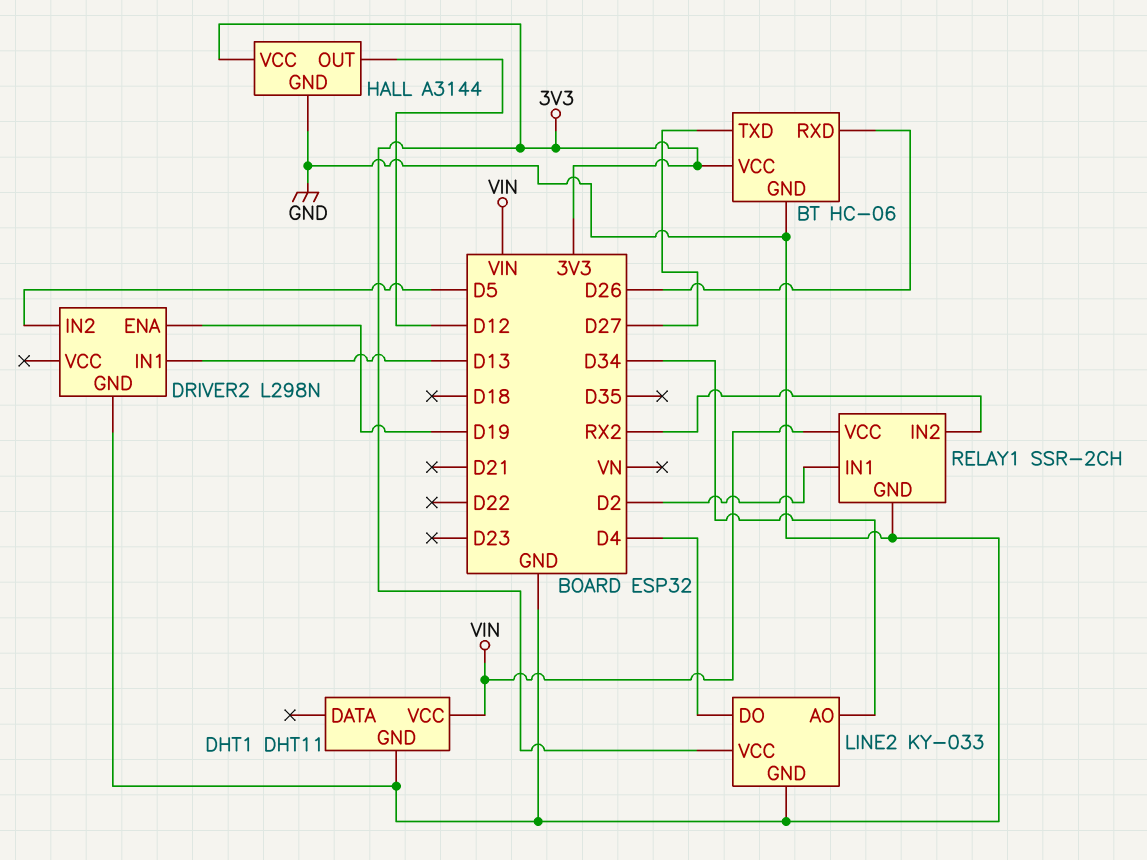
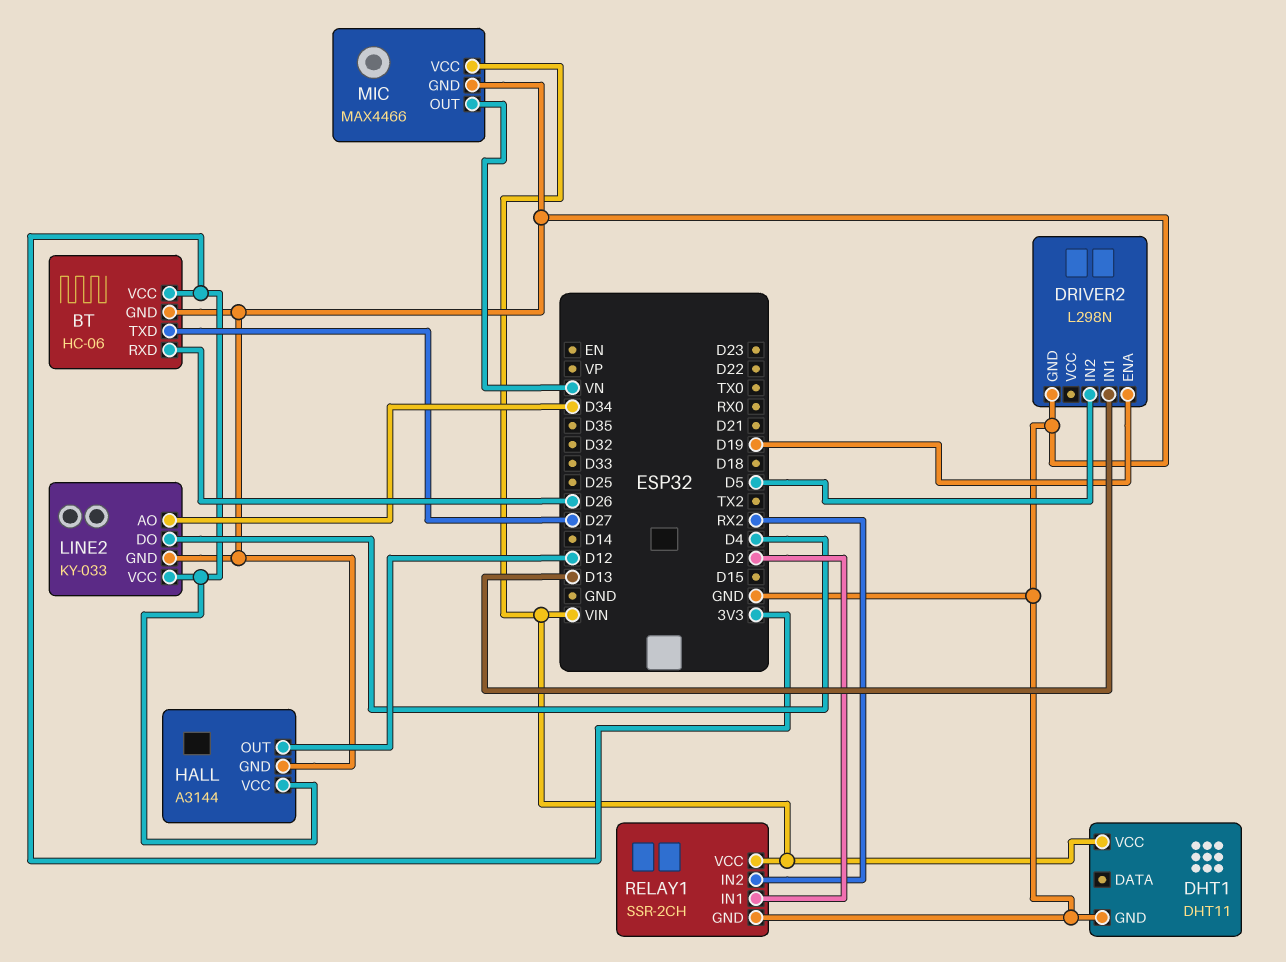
MIC: none -> MAX4466
MIC pin GND: none -> GND
MIC pin OUT: none -> VN
MIC pin VCC: none -> VIN

